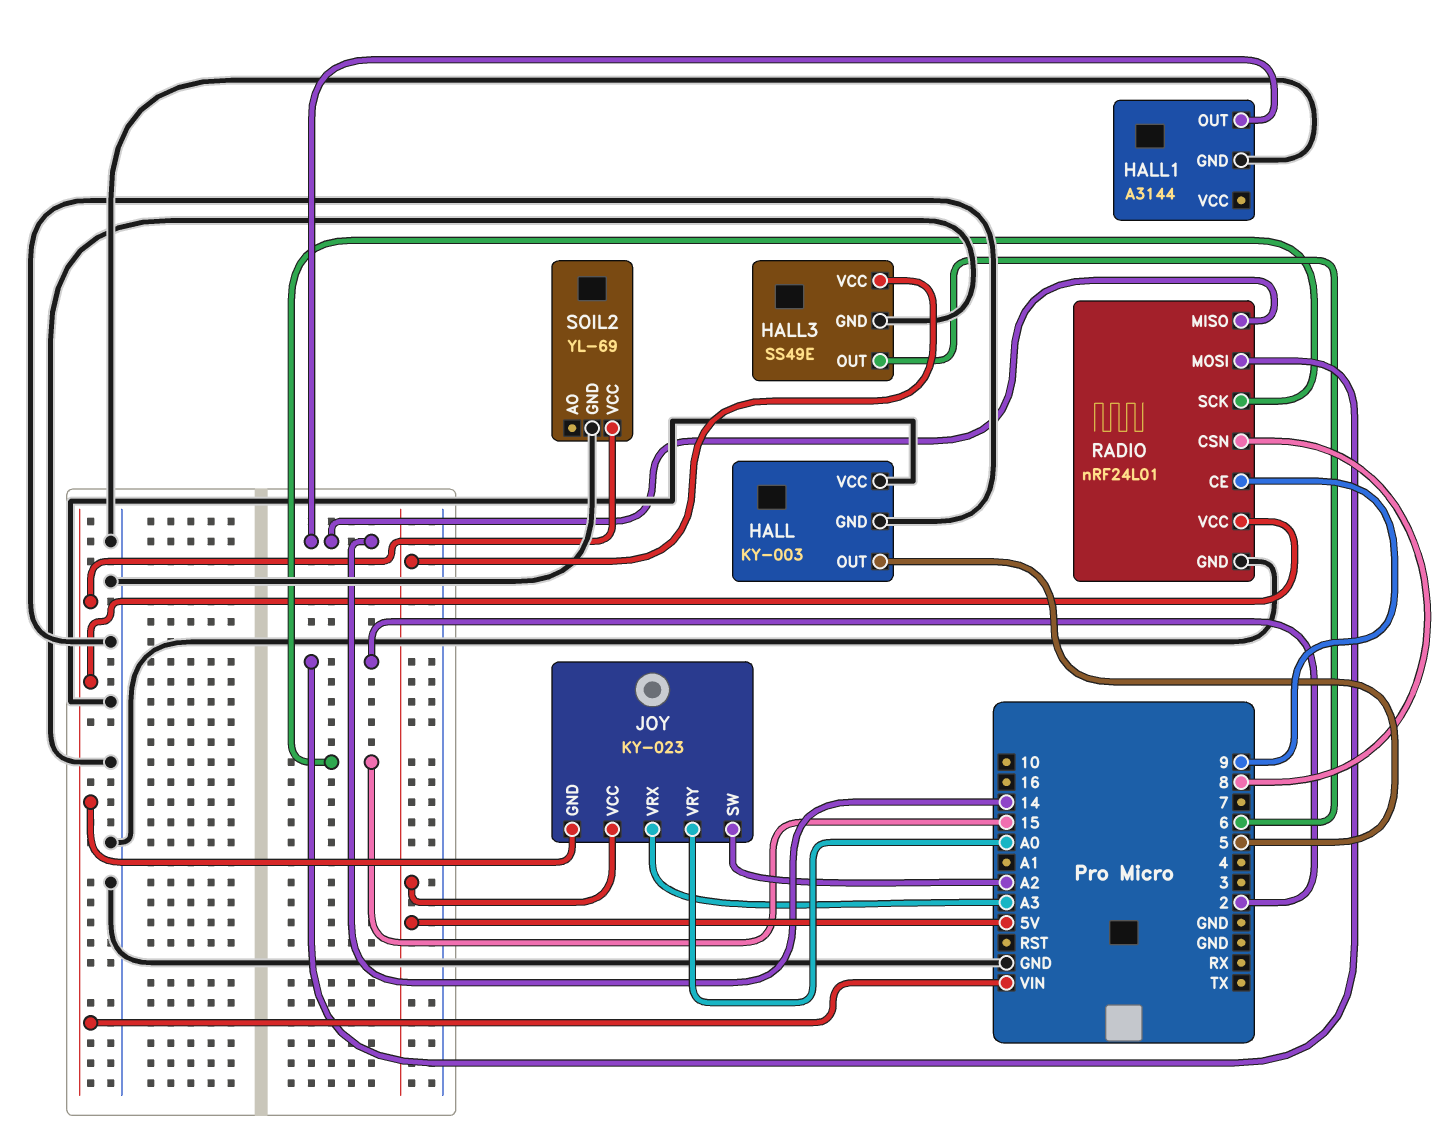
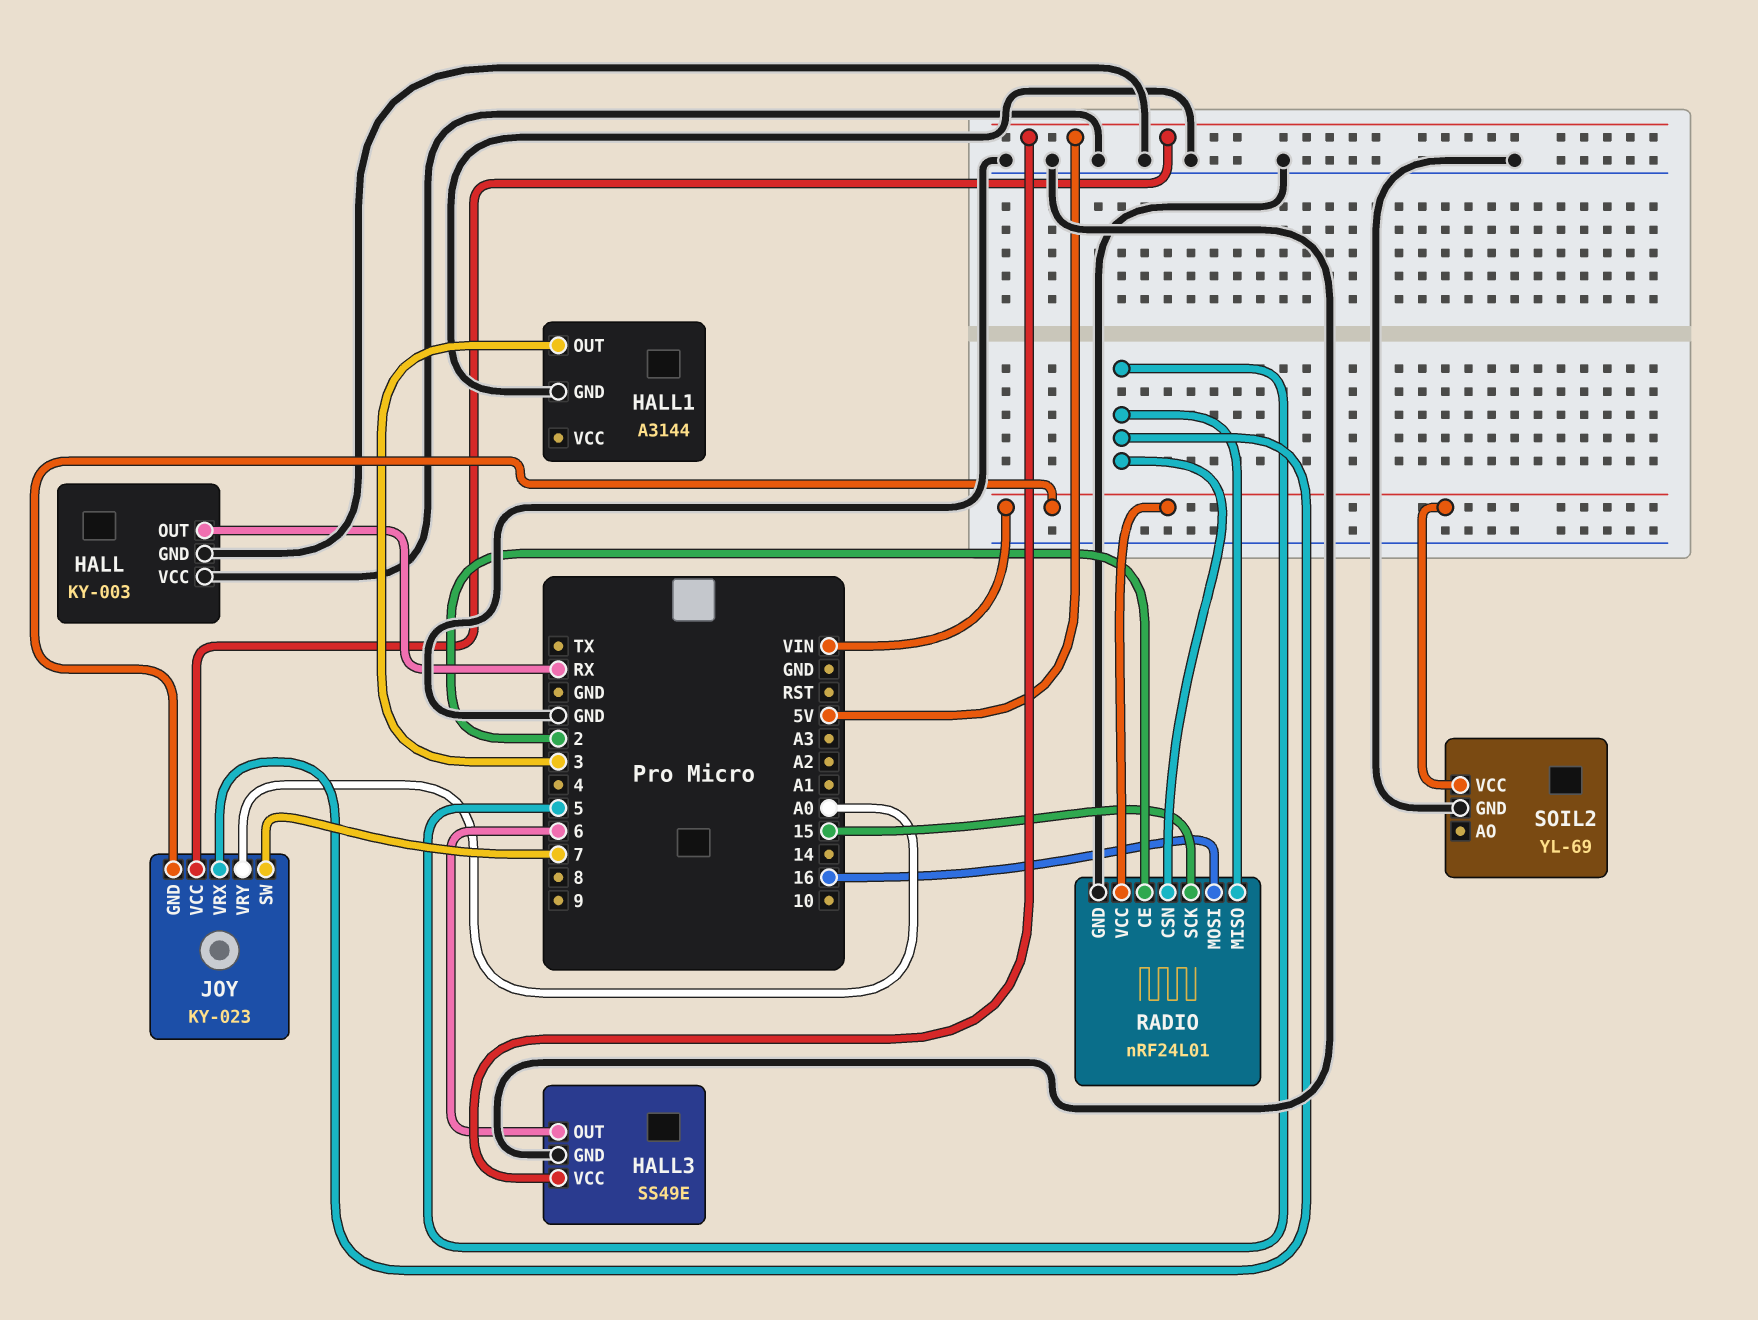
HALL pin OUT: 5 -> RX
HALL1 pin OUT: 14 -> 3
JOY pin SW: A2 -> 7
JOY pin VRX: A3 -> 5
RADIO pin CE: 9 -> 2
RADIO pin CSN: 8 -> 5
RADIO pin MISO: 14 -> 5
RADIO pin MOSI: 2 -> 16

